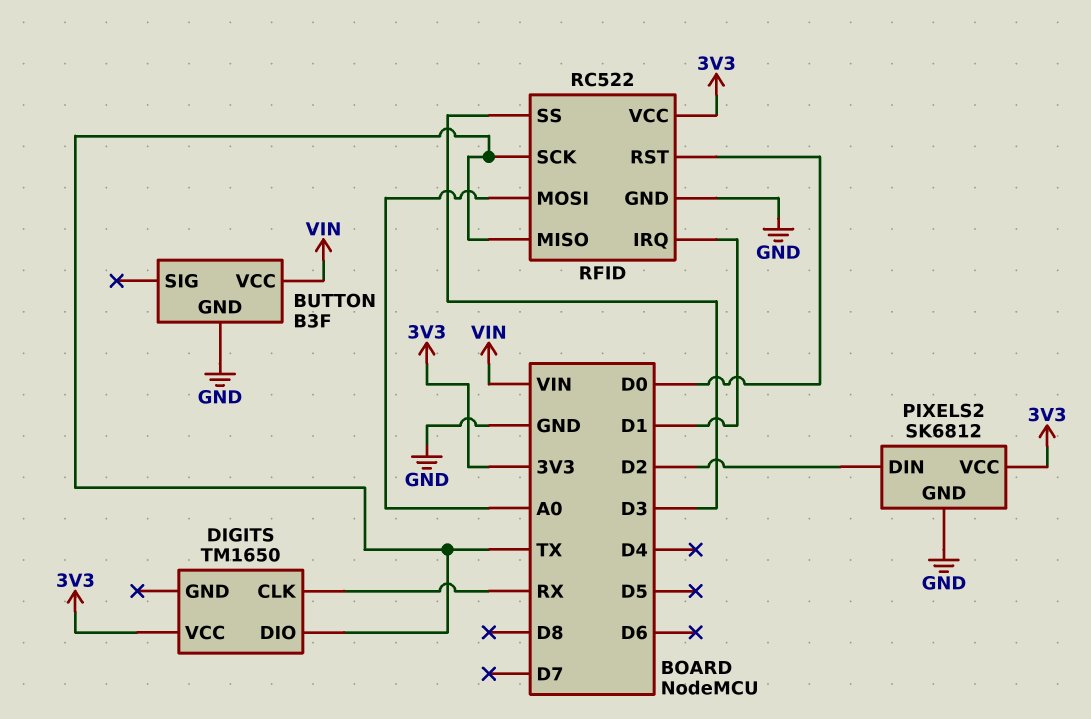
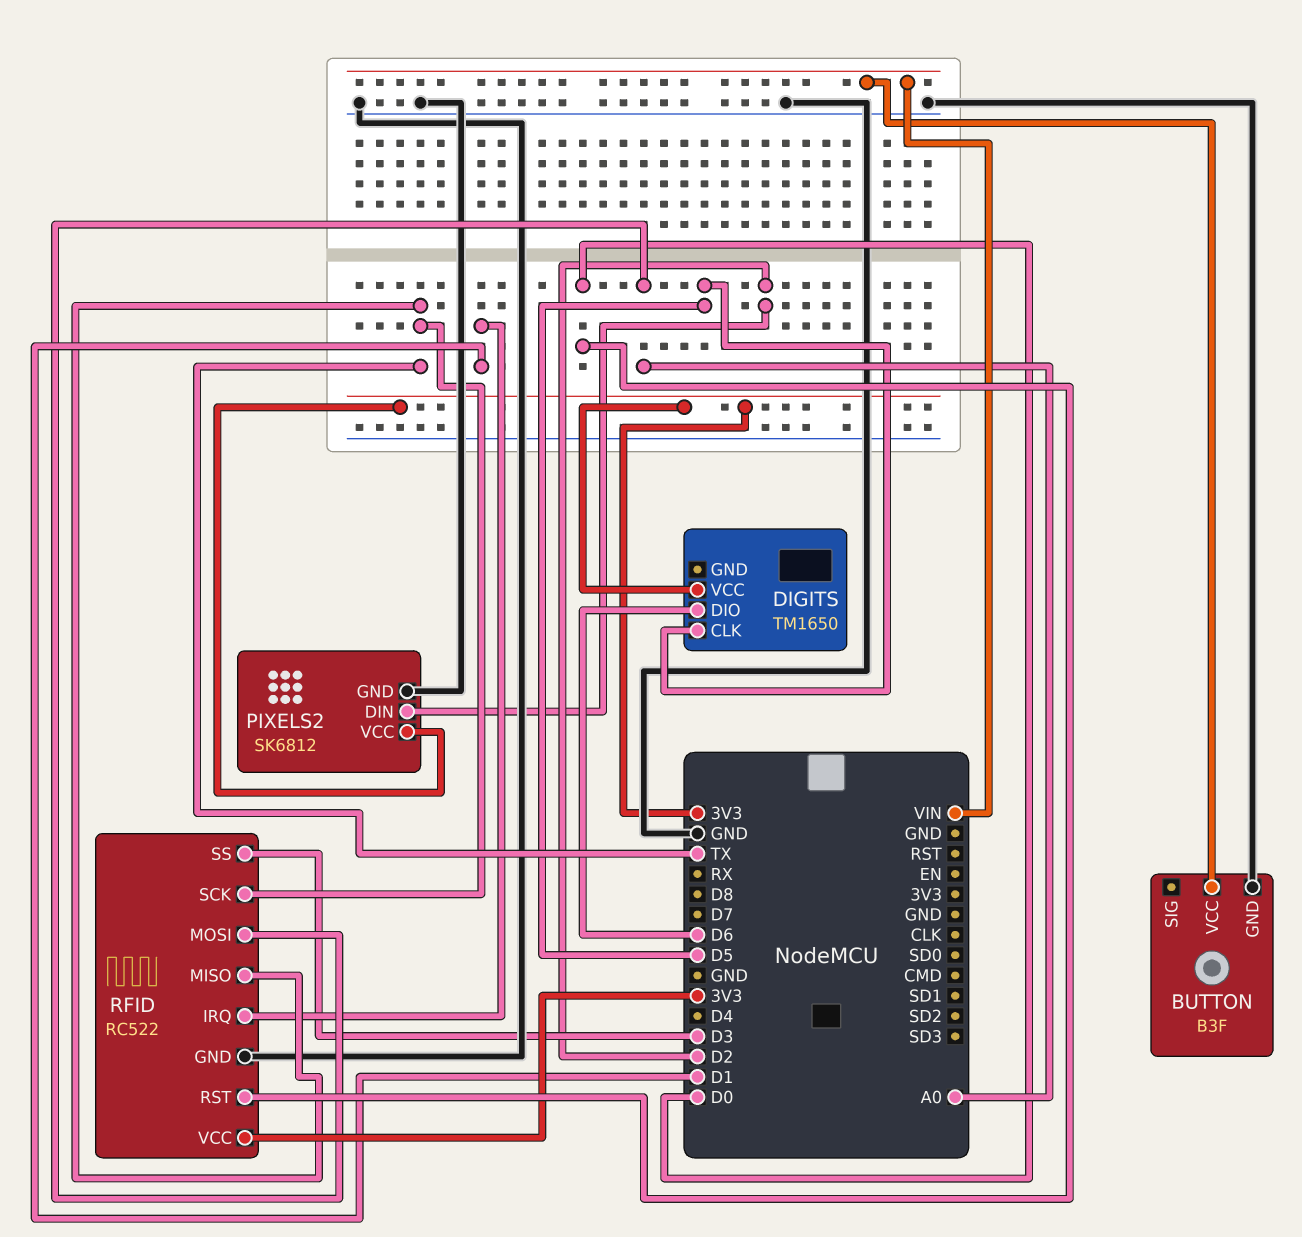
DIGITS pin CLK: RX -> D5
DIGITS pin DIO: TX -> D6

